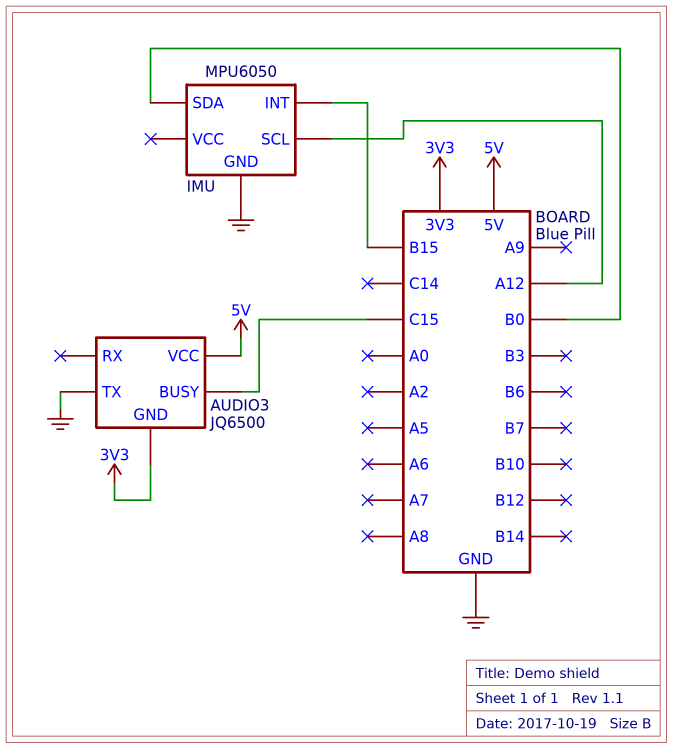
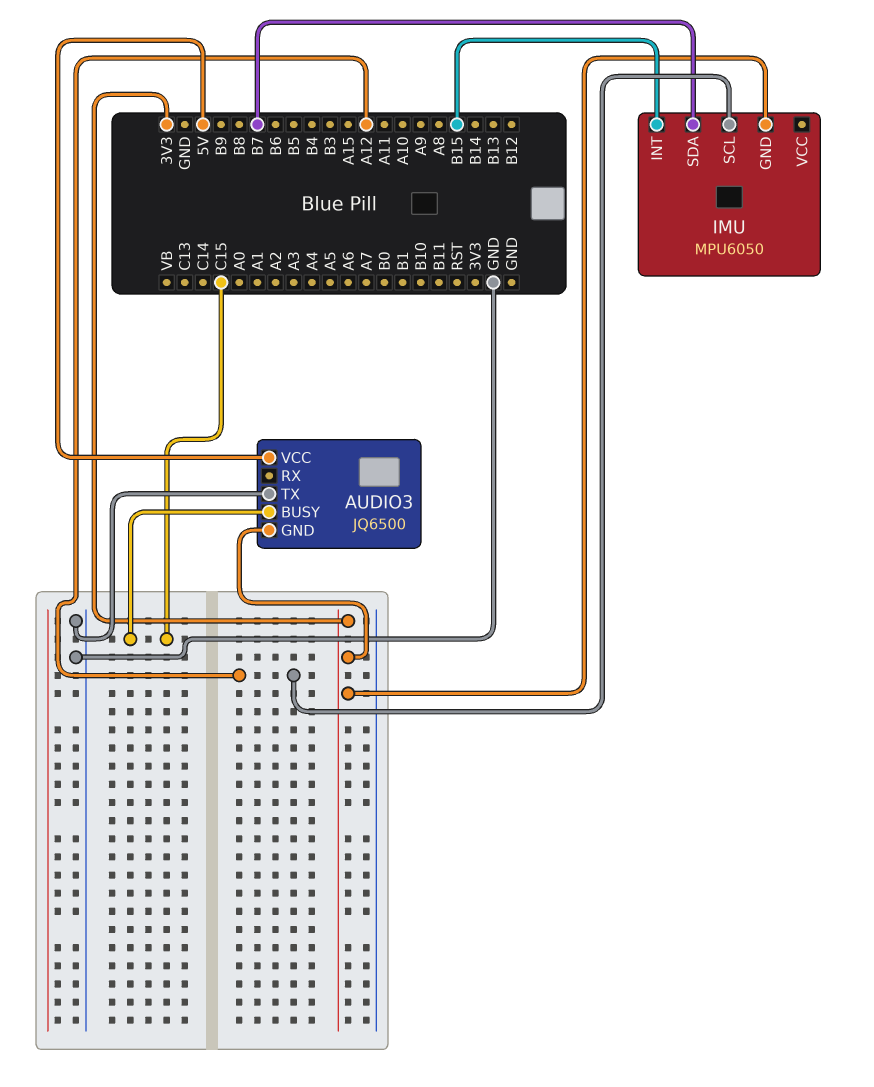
IMU pin GND: GND -> 3V3
IMU pin SDA: B0 -> B7

